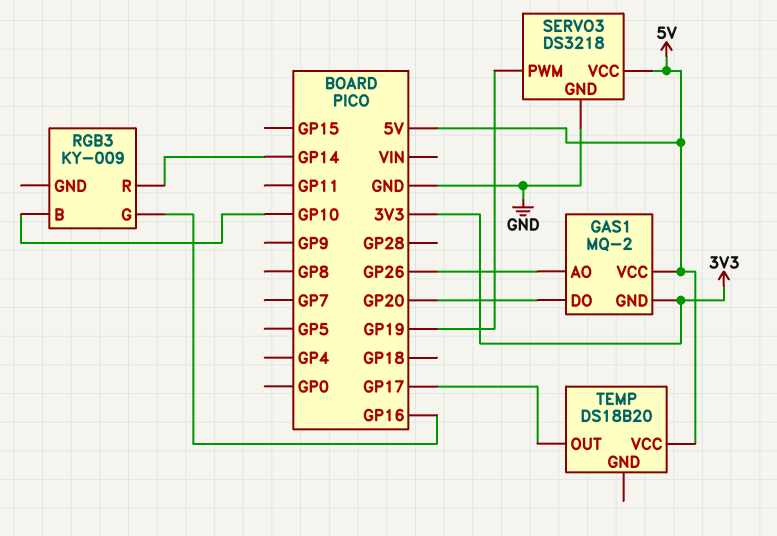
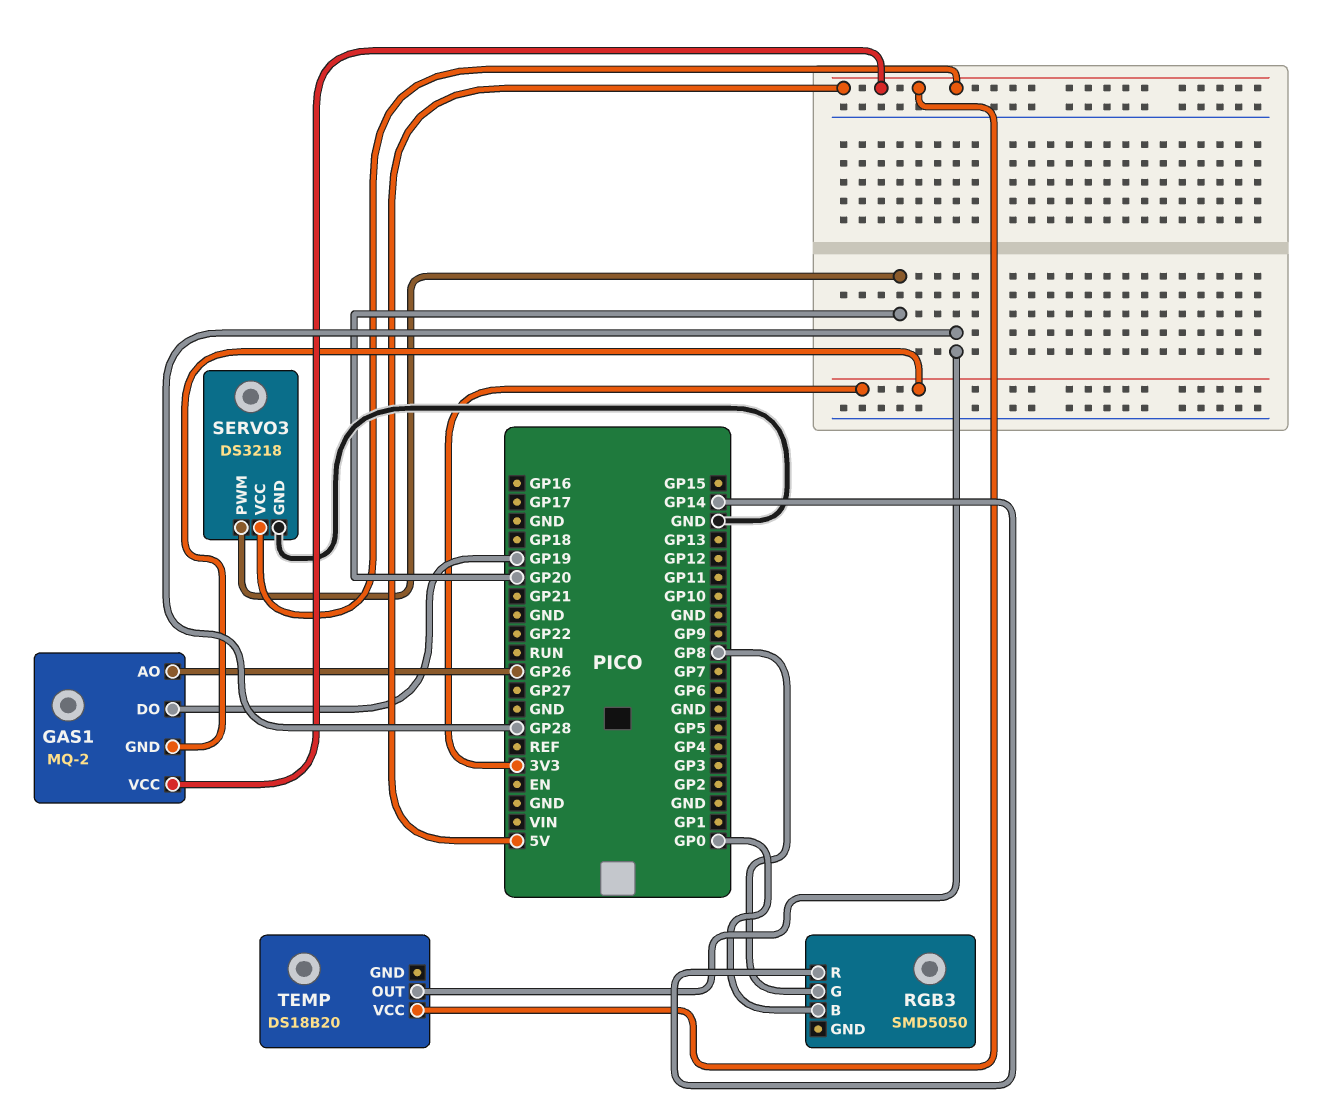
GAS1 pin DO: GP20 -> GP19
RGB3: KY-009 -> SMD5050
RGB3 pin B: GP10 -> GP0
RGB3 pin G: GP16 -> GP8
SERVO3 pin PWM: GP19 -> GP20
TEMP pin OUT: GP17 -> GP28

